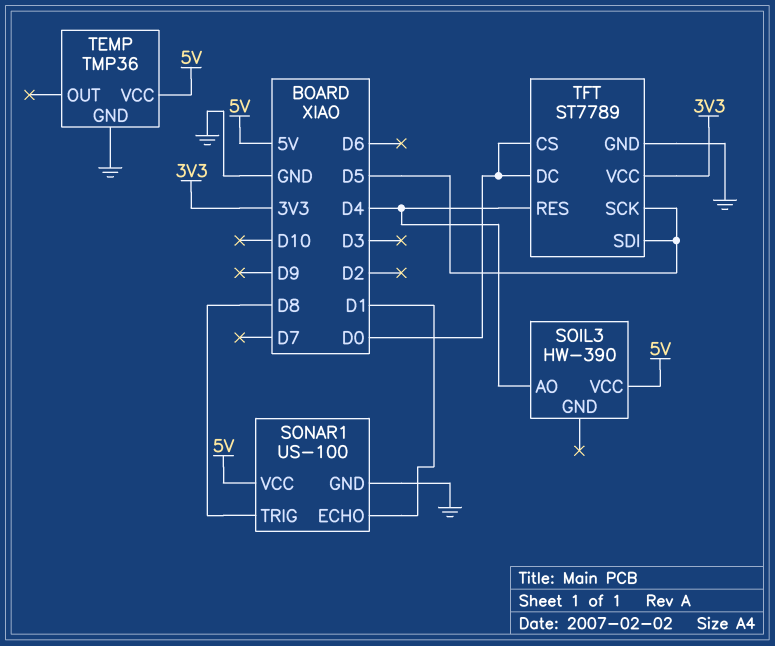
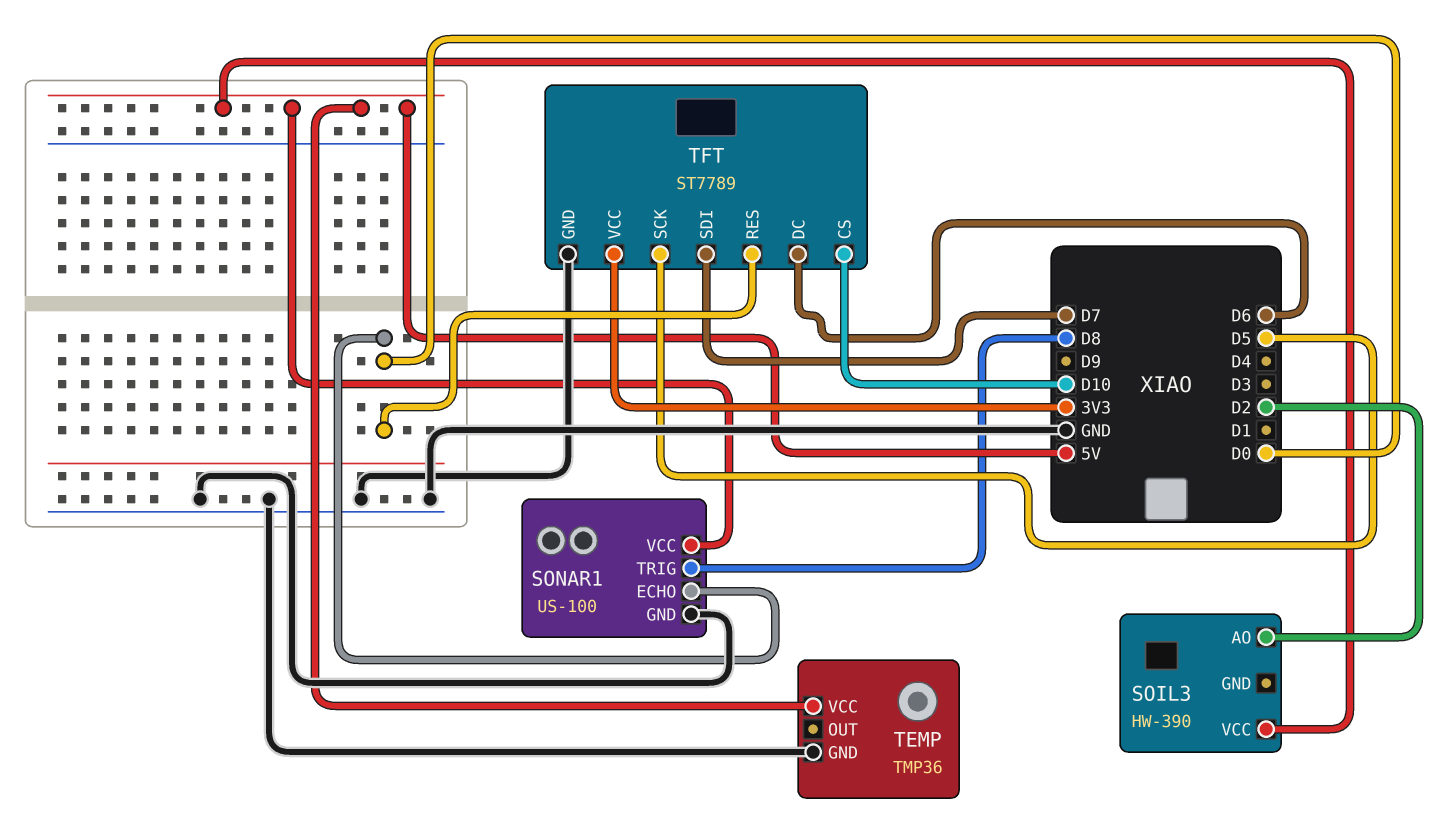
SOIL3 pin AO: D4 -> D2
SONAR1 pin ECHO: D1 -> D0
TFT pin CS: D0 -> D10
TFT pin DC: D0 -> D6
TFT pin RES: D4 -> D0
TFT pin SDI: D5 -> D7

